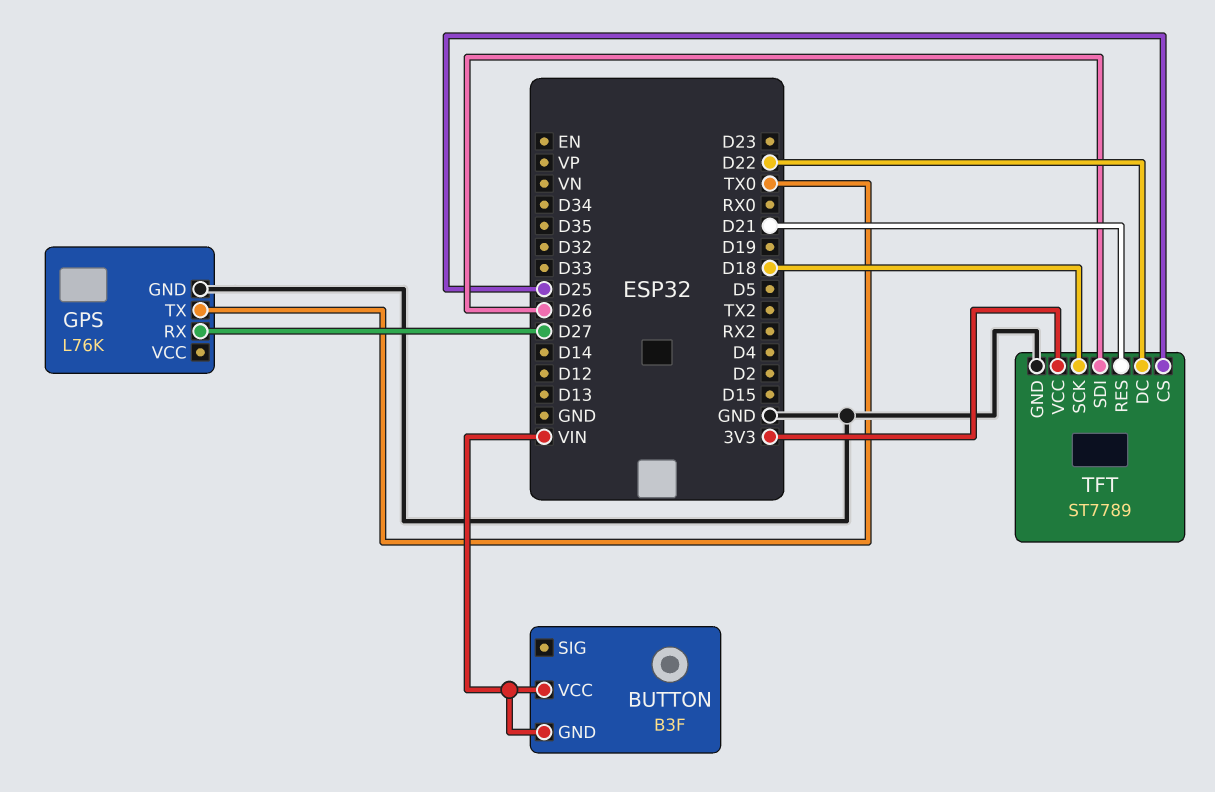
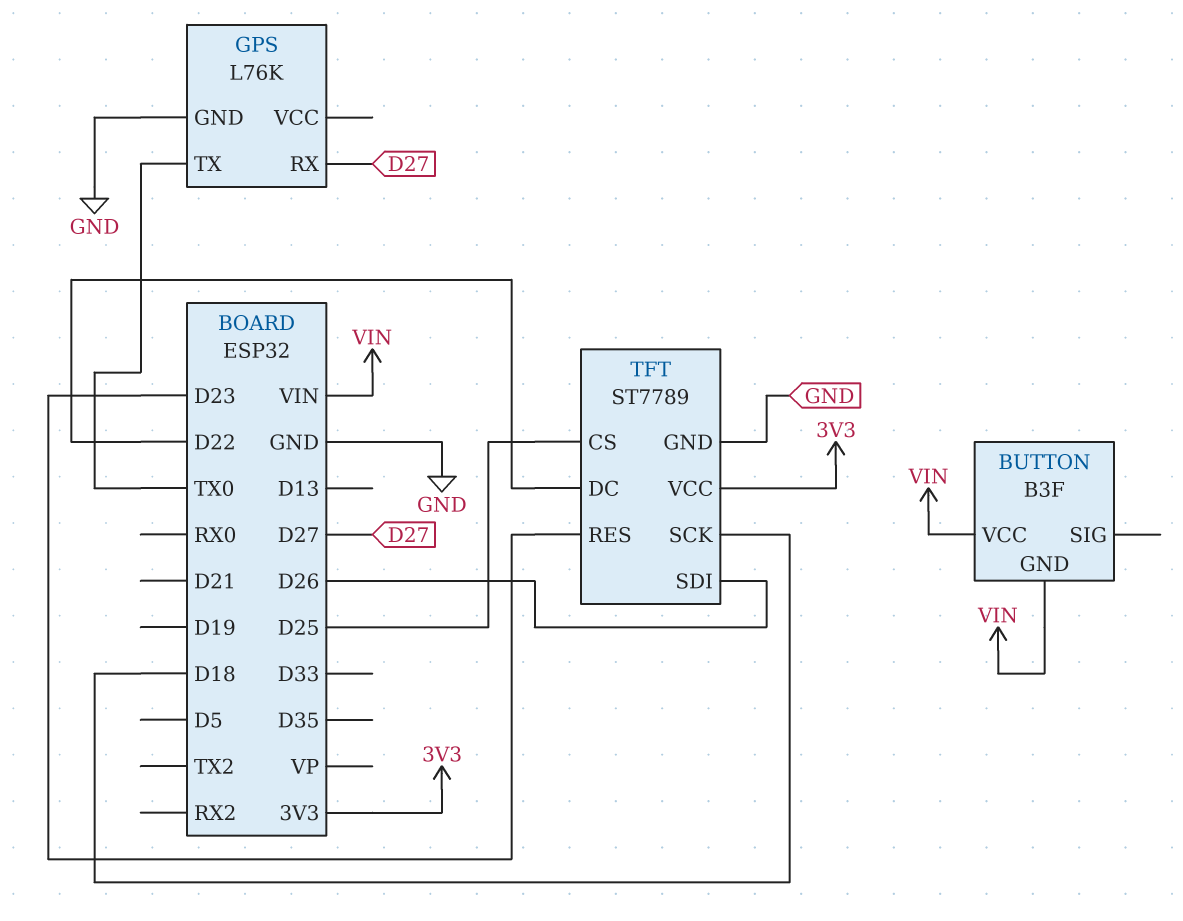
TFT pin RES: D21 -> D23

